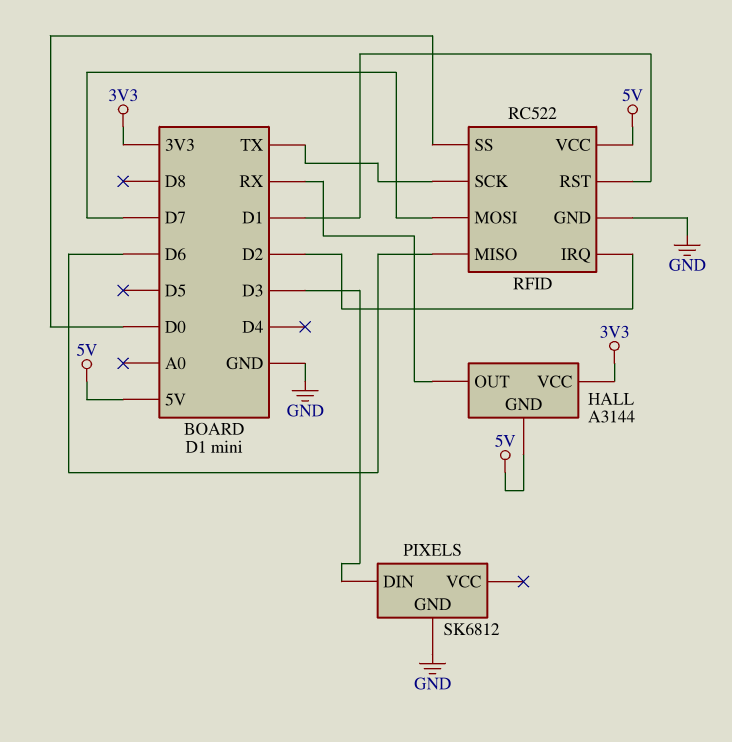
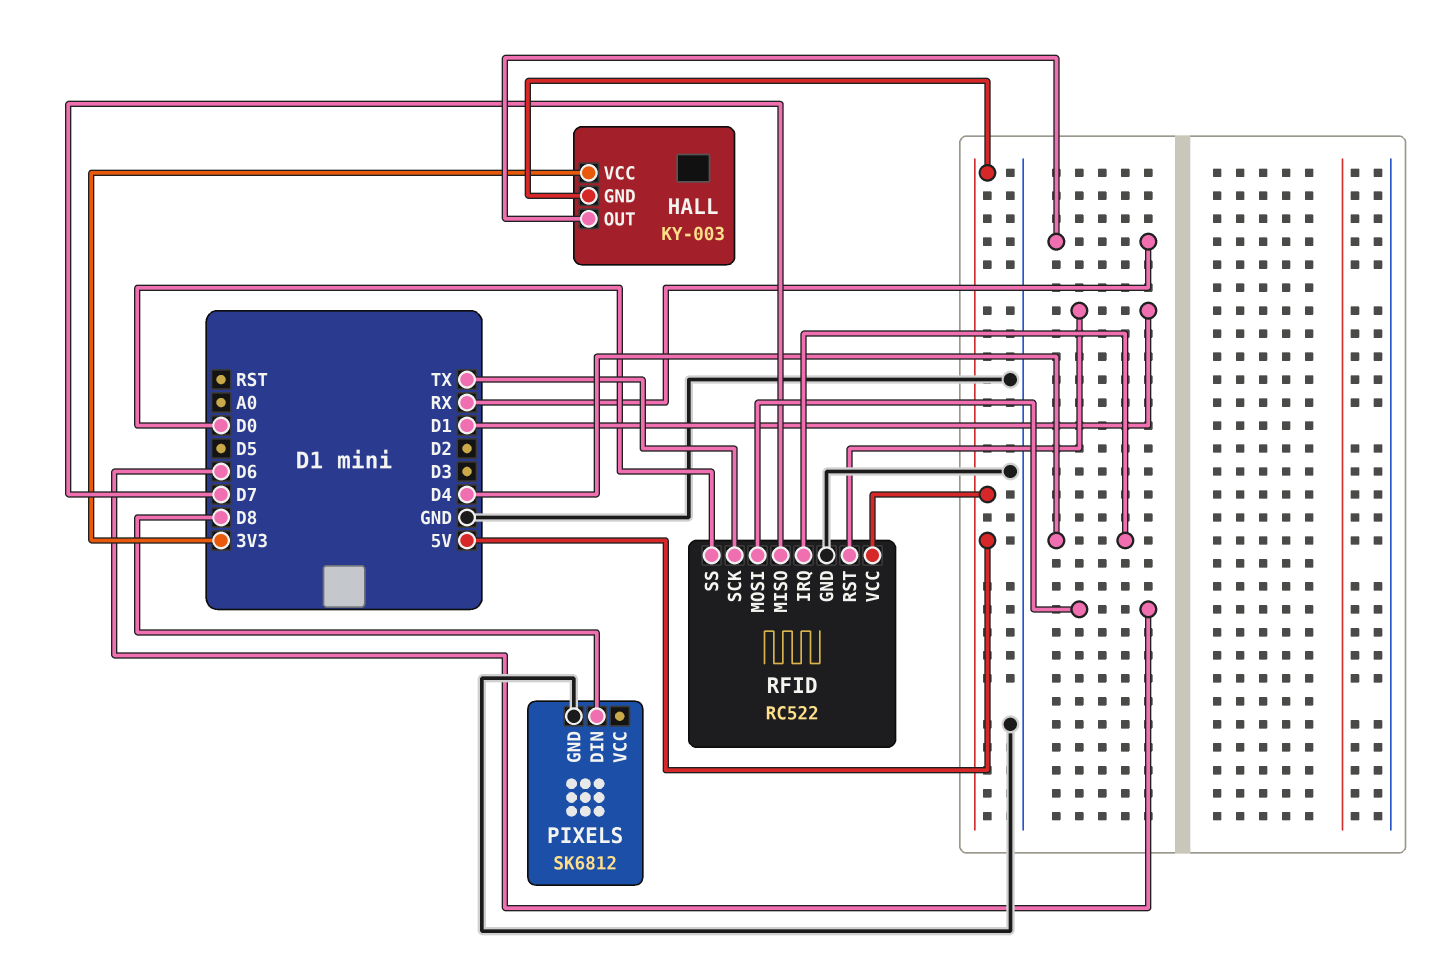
HALL: A3144 -> KY-003
PIXELS pin DIN: D3 -> D8
RFID pin IRQ: D2 -> D4
RFID pin MISO: D6 -> D7
RFID pin MOSI: D7 -> D6

